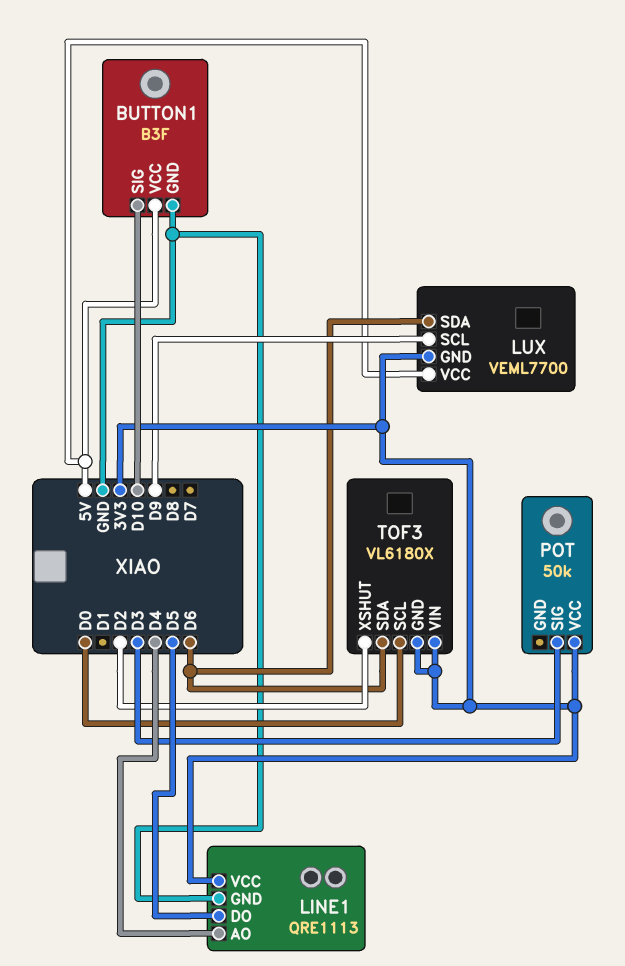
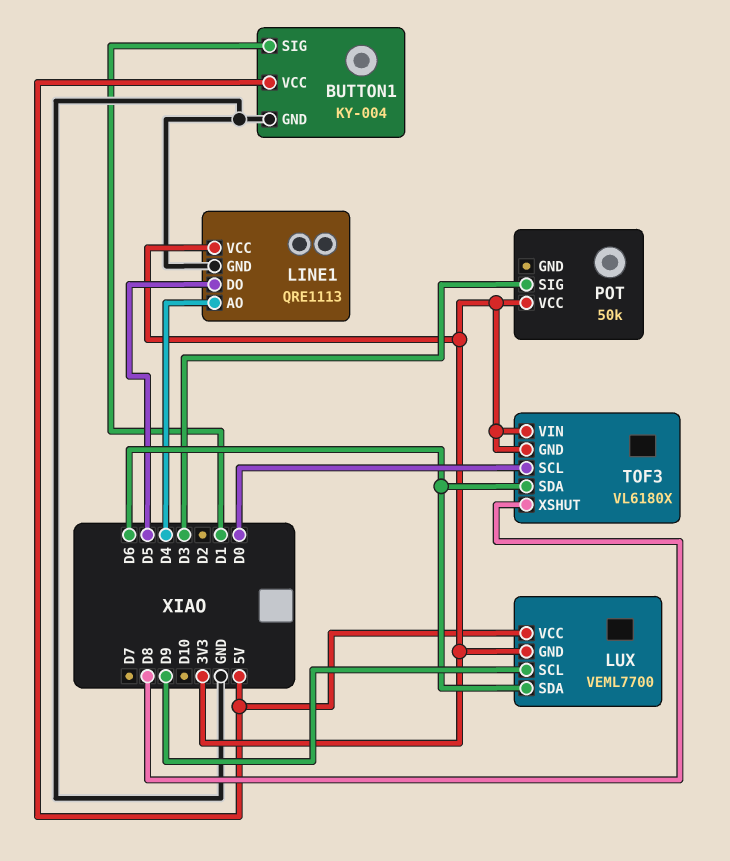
BUTTON1: B3F -> KY-004
BUTTON1 pin SIG: D10 -> D1
TOF3 pin XSHUT: D2 -> D8

